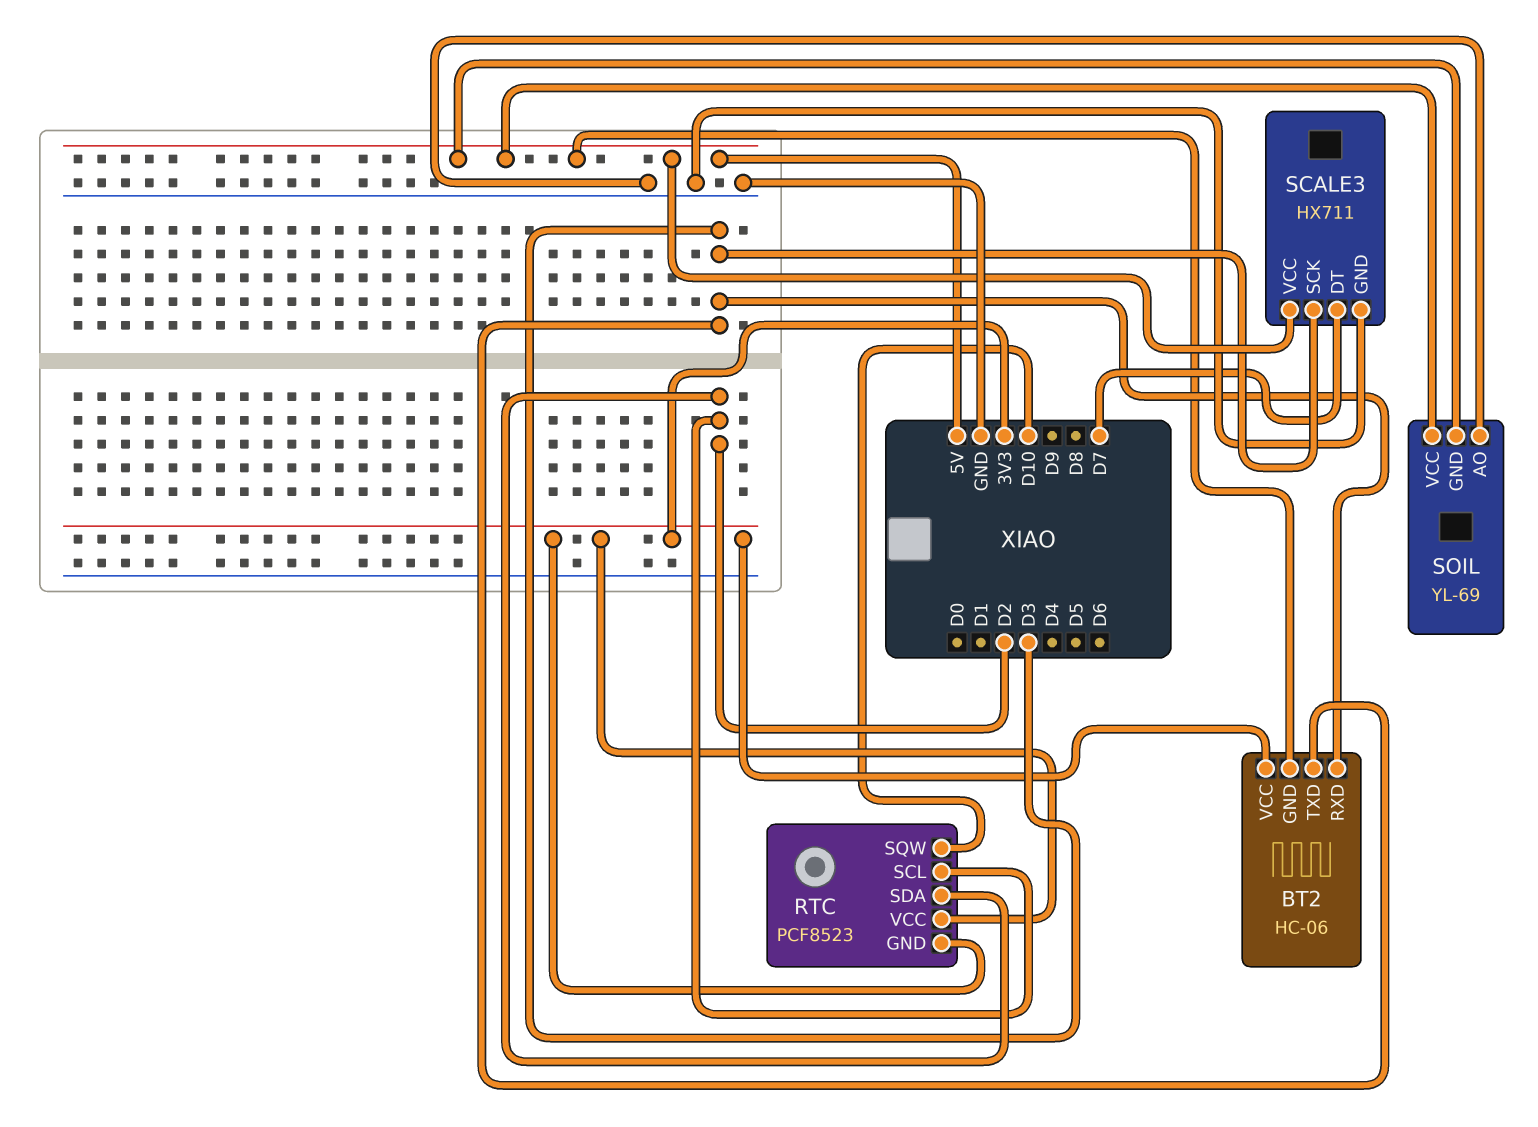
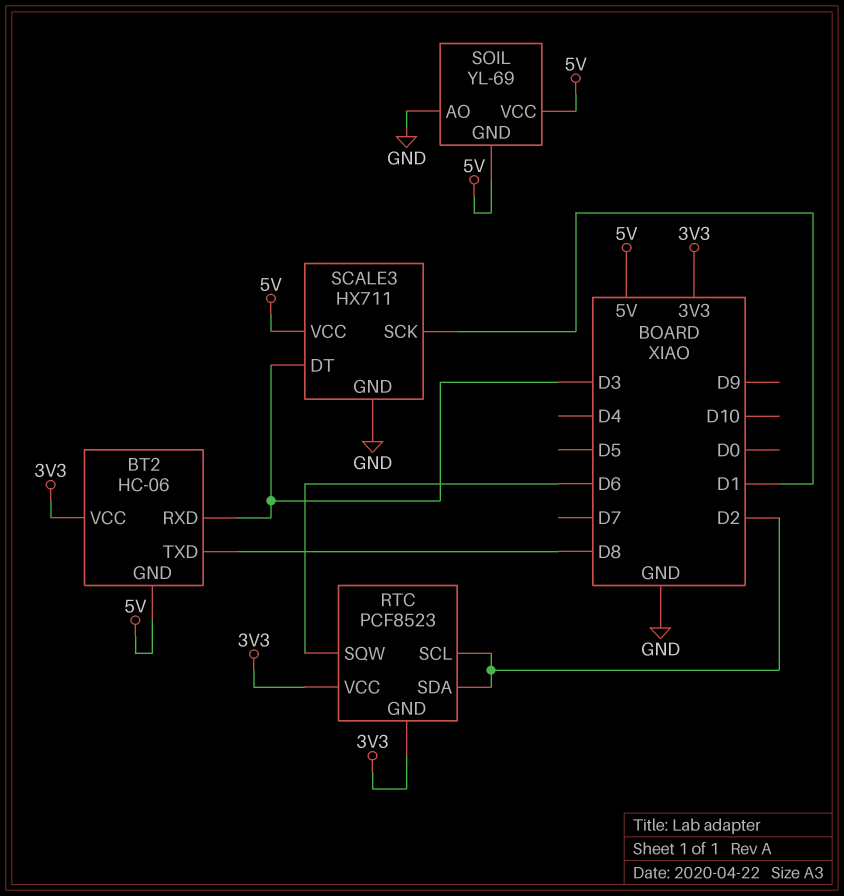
BT2 pin TXD: D3 -> D8
RTC pin SQW: D10 -> D6
SCALE3 pin DT: D7 -> D3
SCALE3 pin SCK: D3 -> D1

